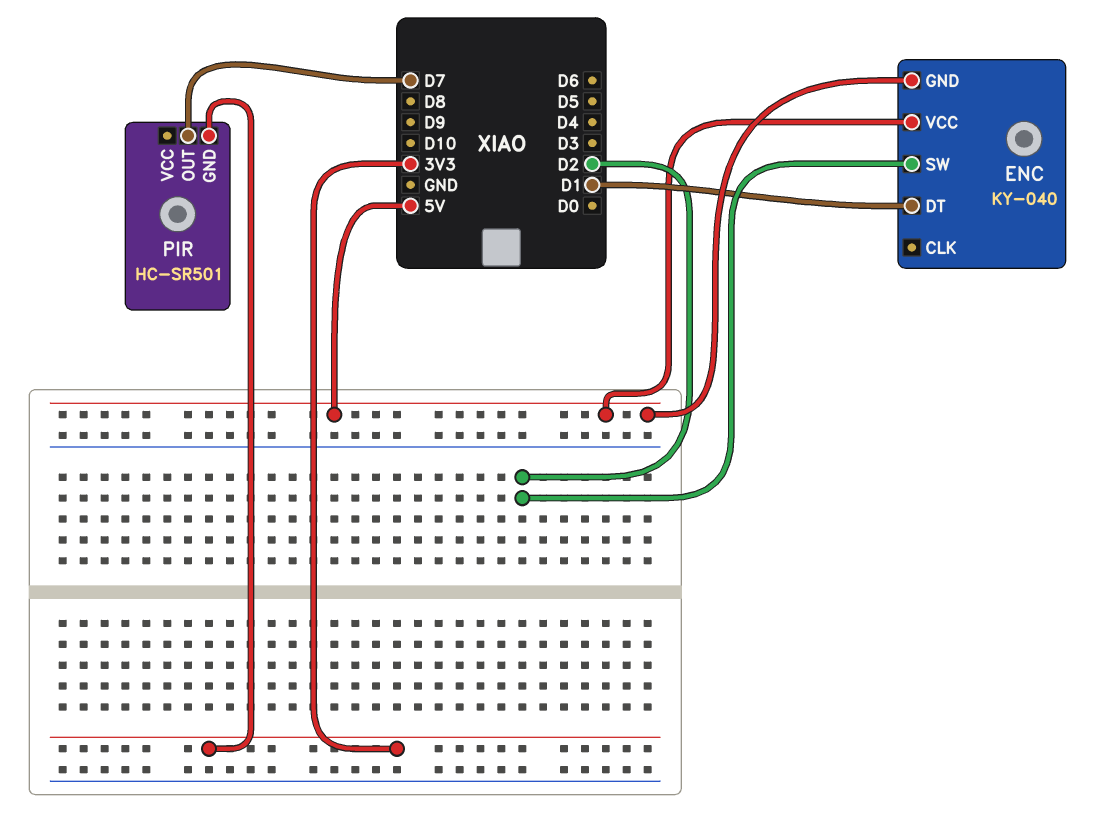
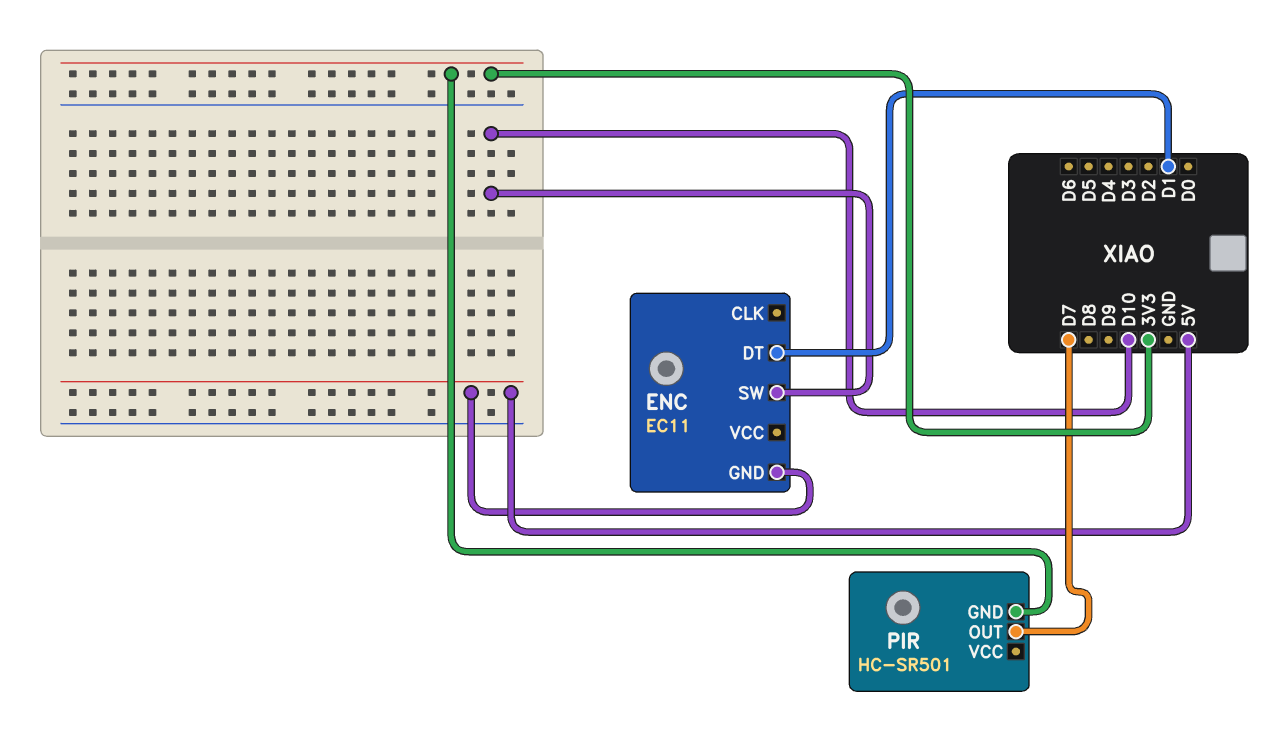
ENC: KY-040 -> EC11
ENC pin SW: D2 -> D10
ENC pin VCC: 5V -> none

